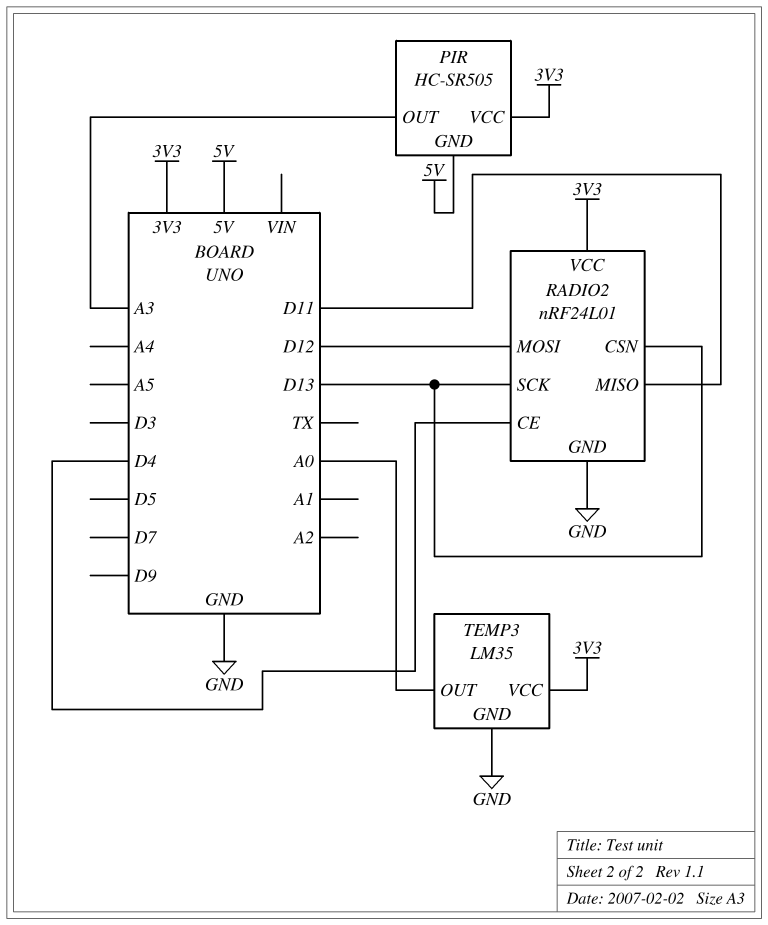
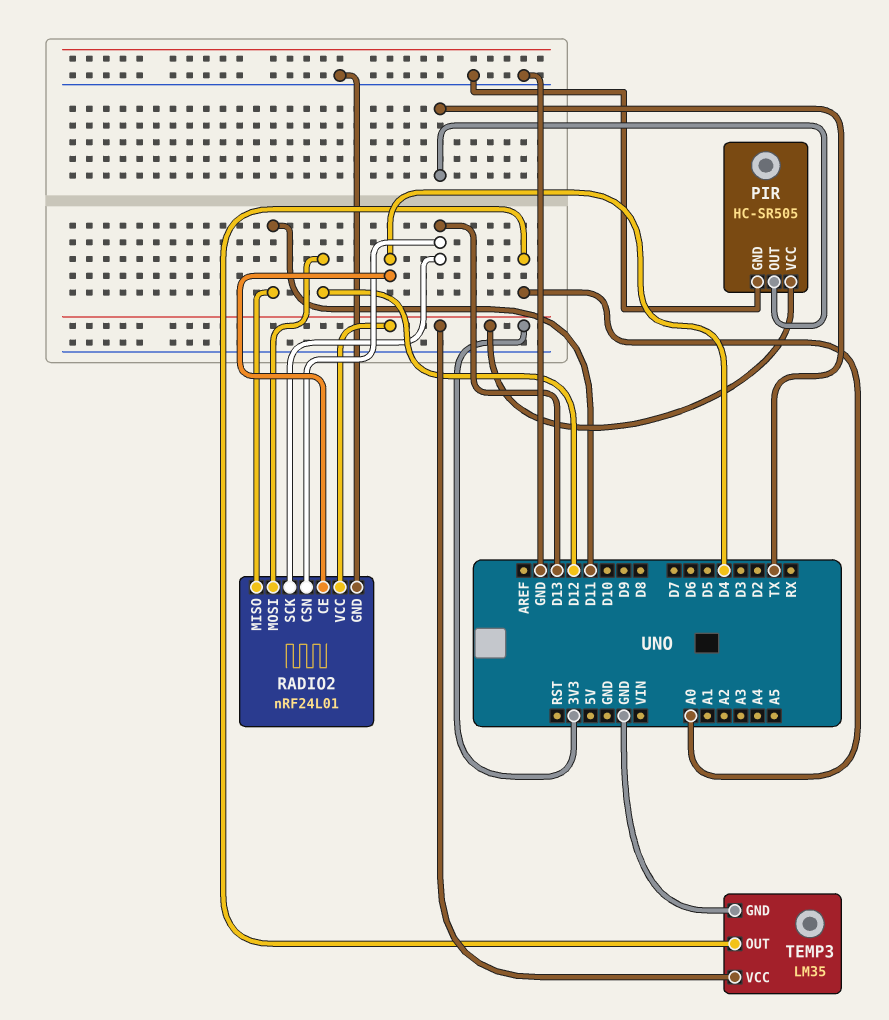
PIR pin GND: 5V -> GND
PIR pin OUT: A3 -> TX

